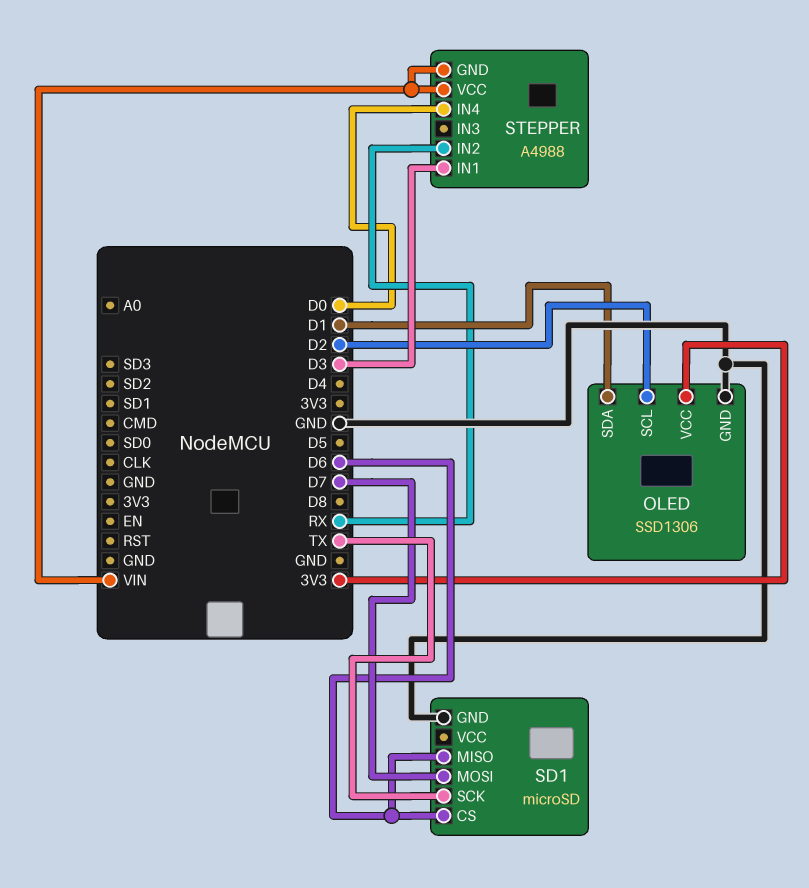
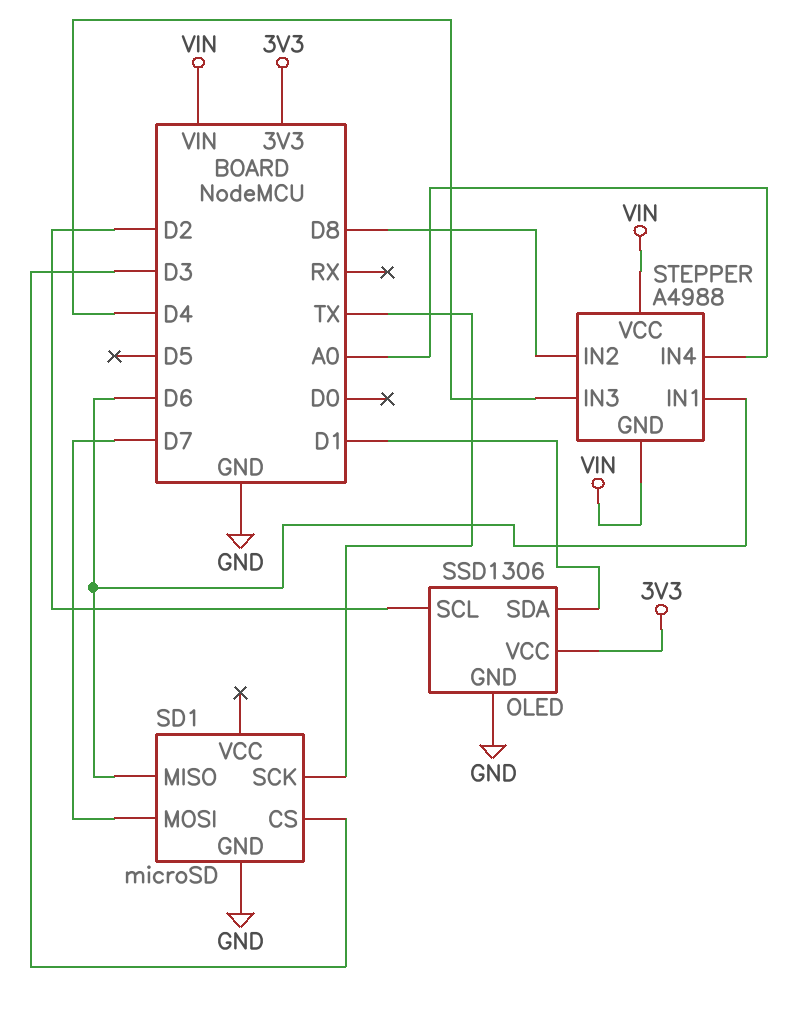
SD1 pin CS: D6 -> D3
STEPPER pin IN1: D3 -> D6
STEPPER pin IN2: RX -> D8
STEPPER pin IN3: none -> D4
STEPPER pin IN4: D0 -> A0

